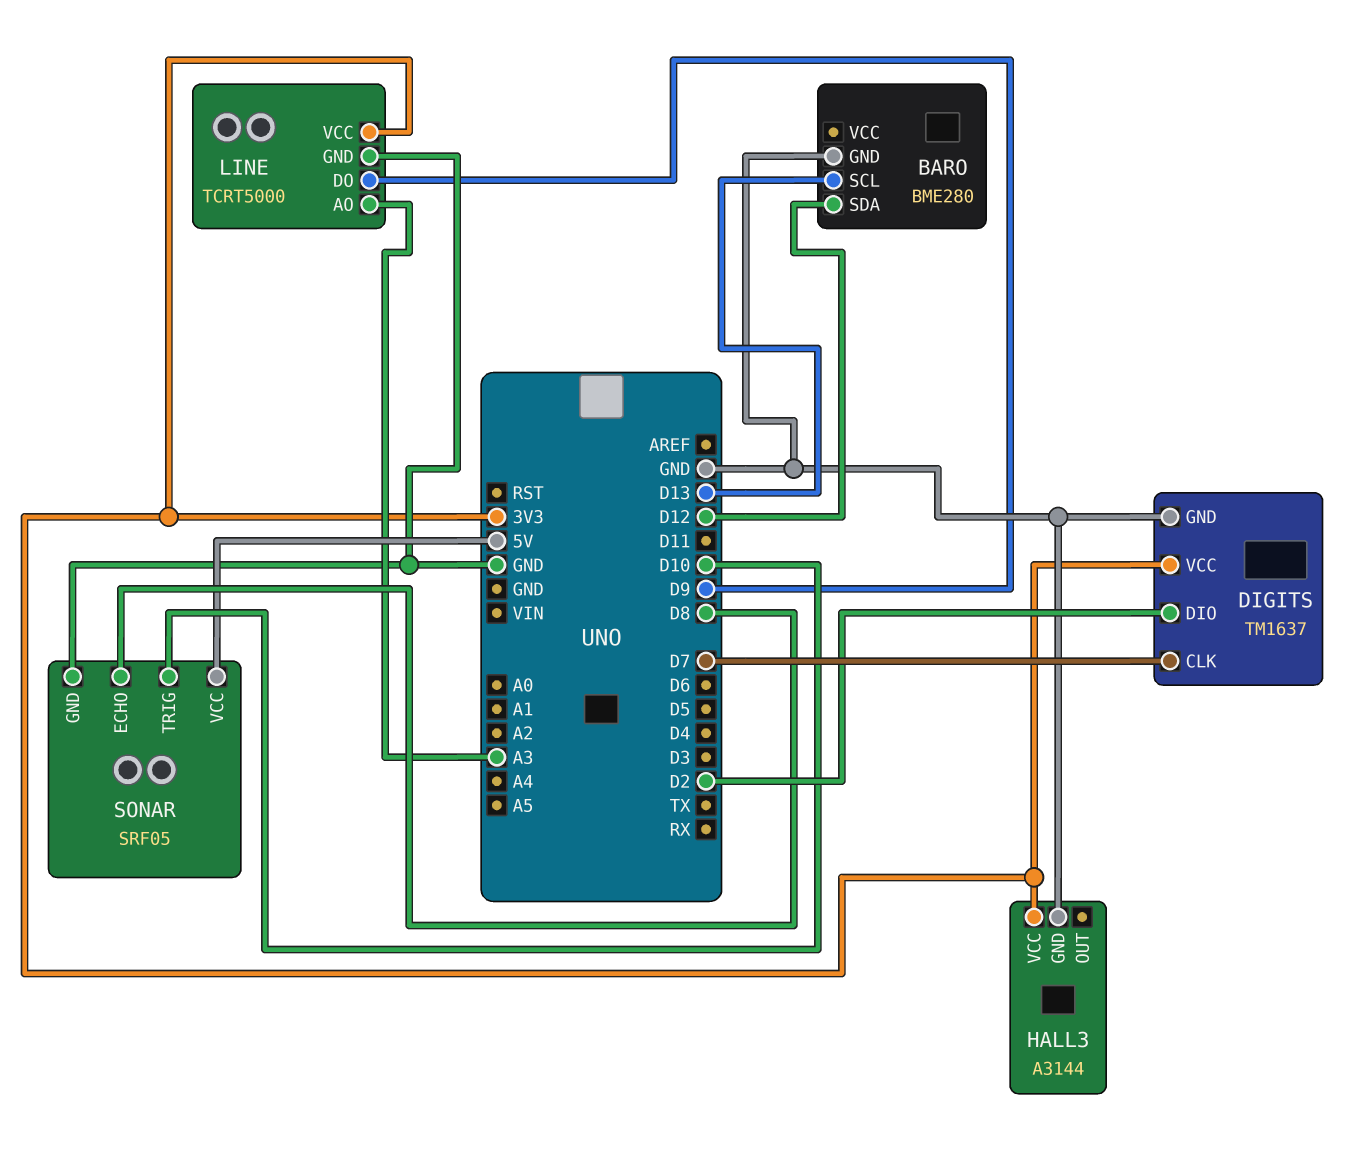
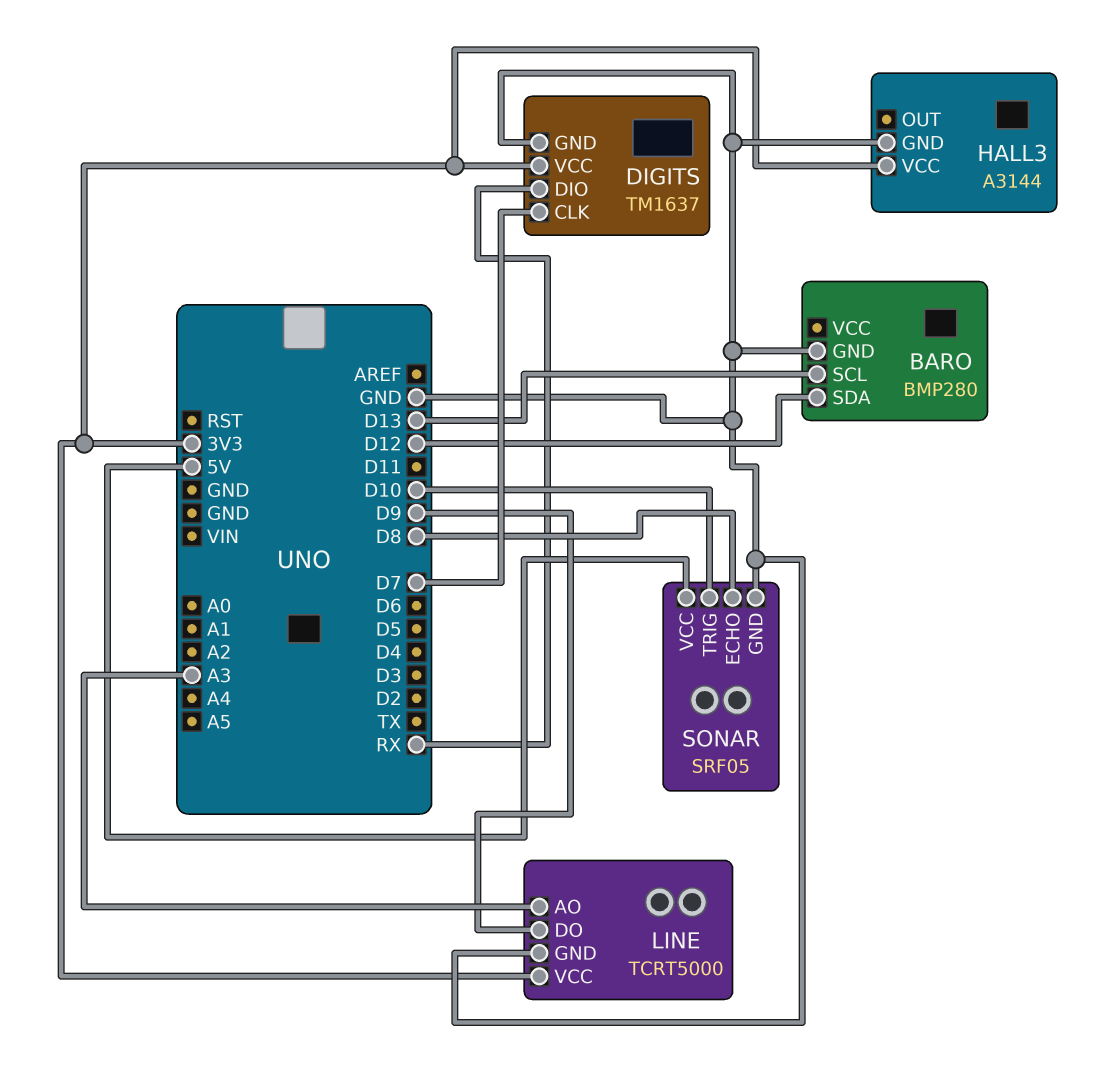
BARO: BME280 -> BMP280
DIGITS pin DIO: D2 -> RX

